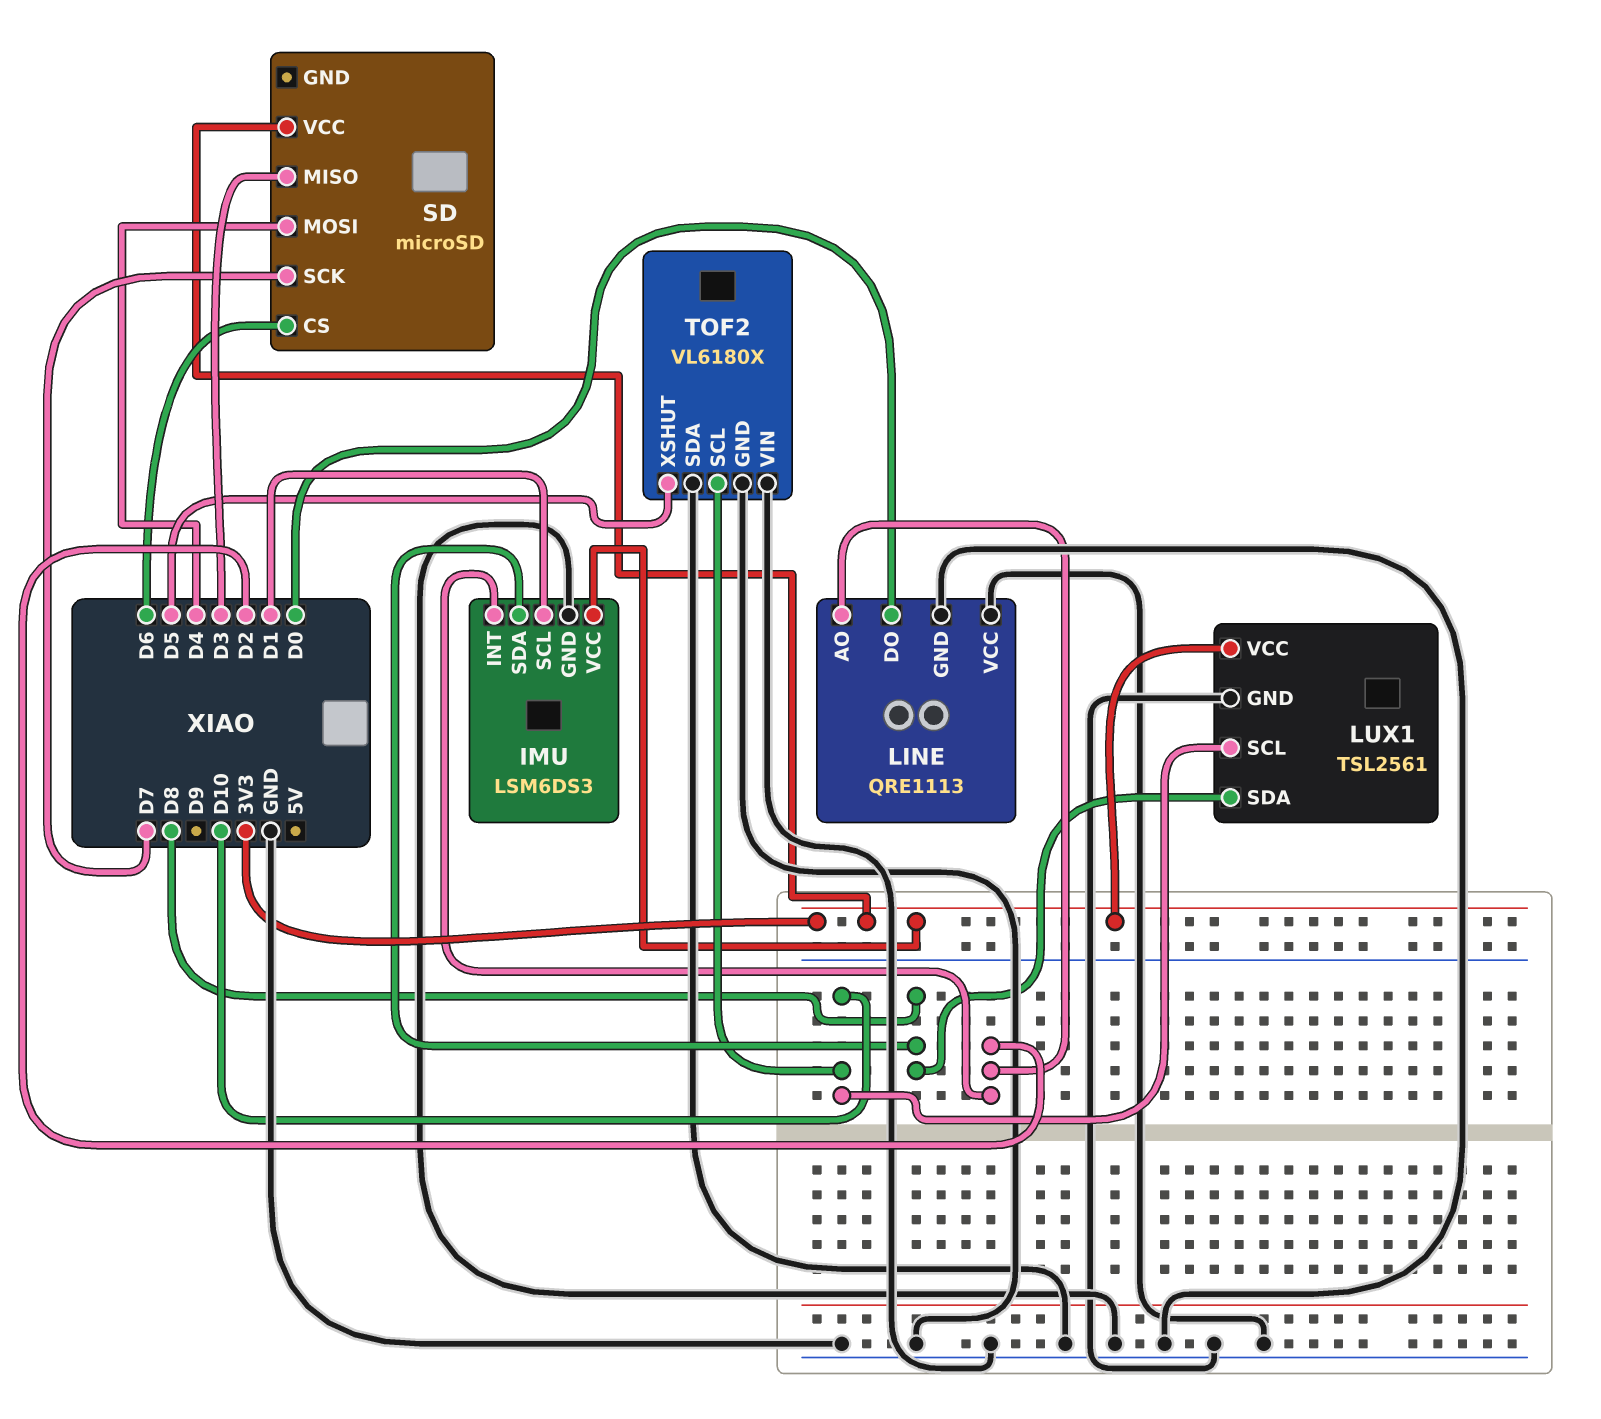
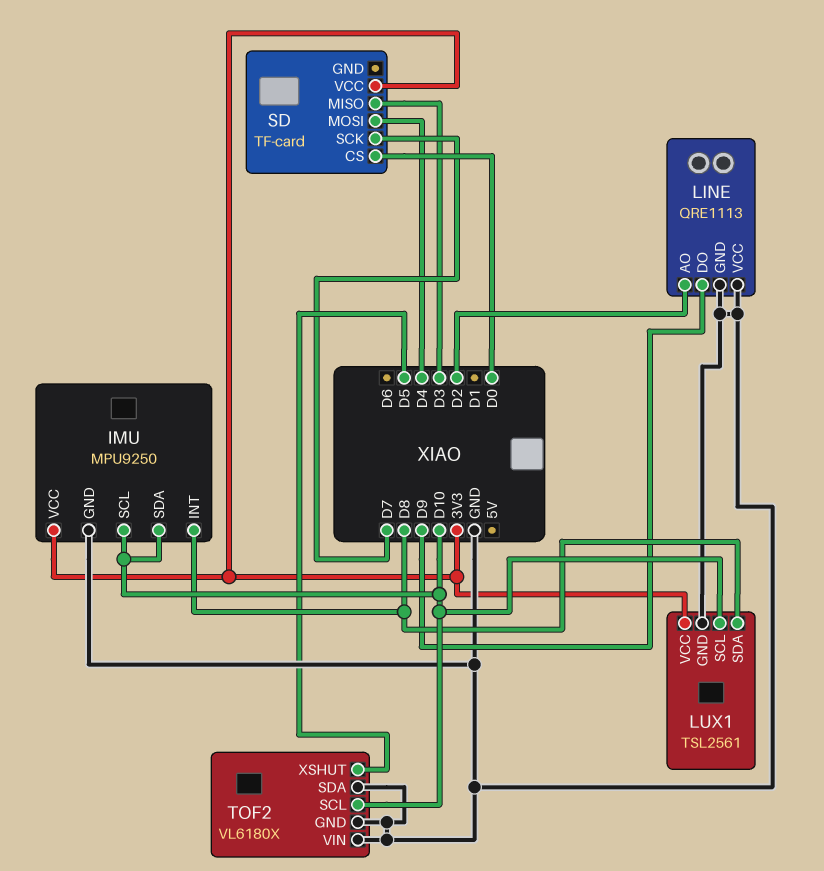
IMU: LSM6DS3 -> MPU9250
IMU pin INT: D2 -> D8
IMU pin SCL: D1 -> D10
IMU pin SDA: D8 -> D10
LINE pin DO: D0 -> D9
SD: microSD -> TF-card
SD pin CS: D6 -> D0

